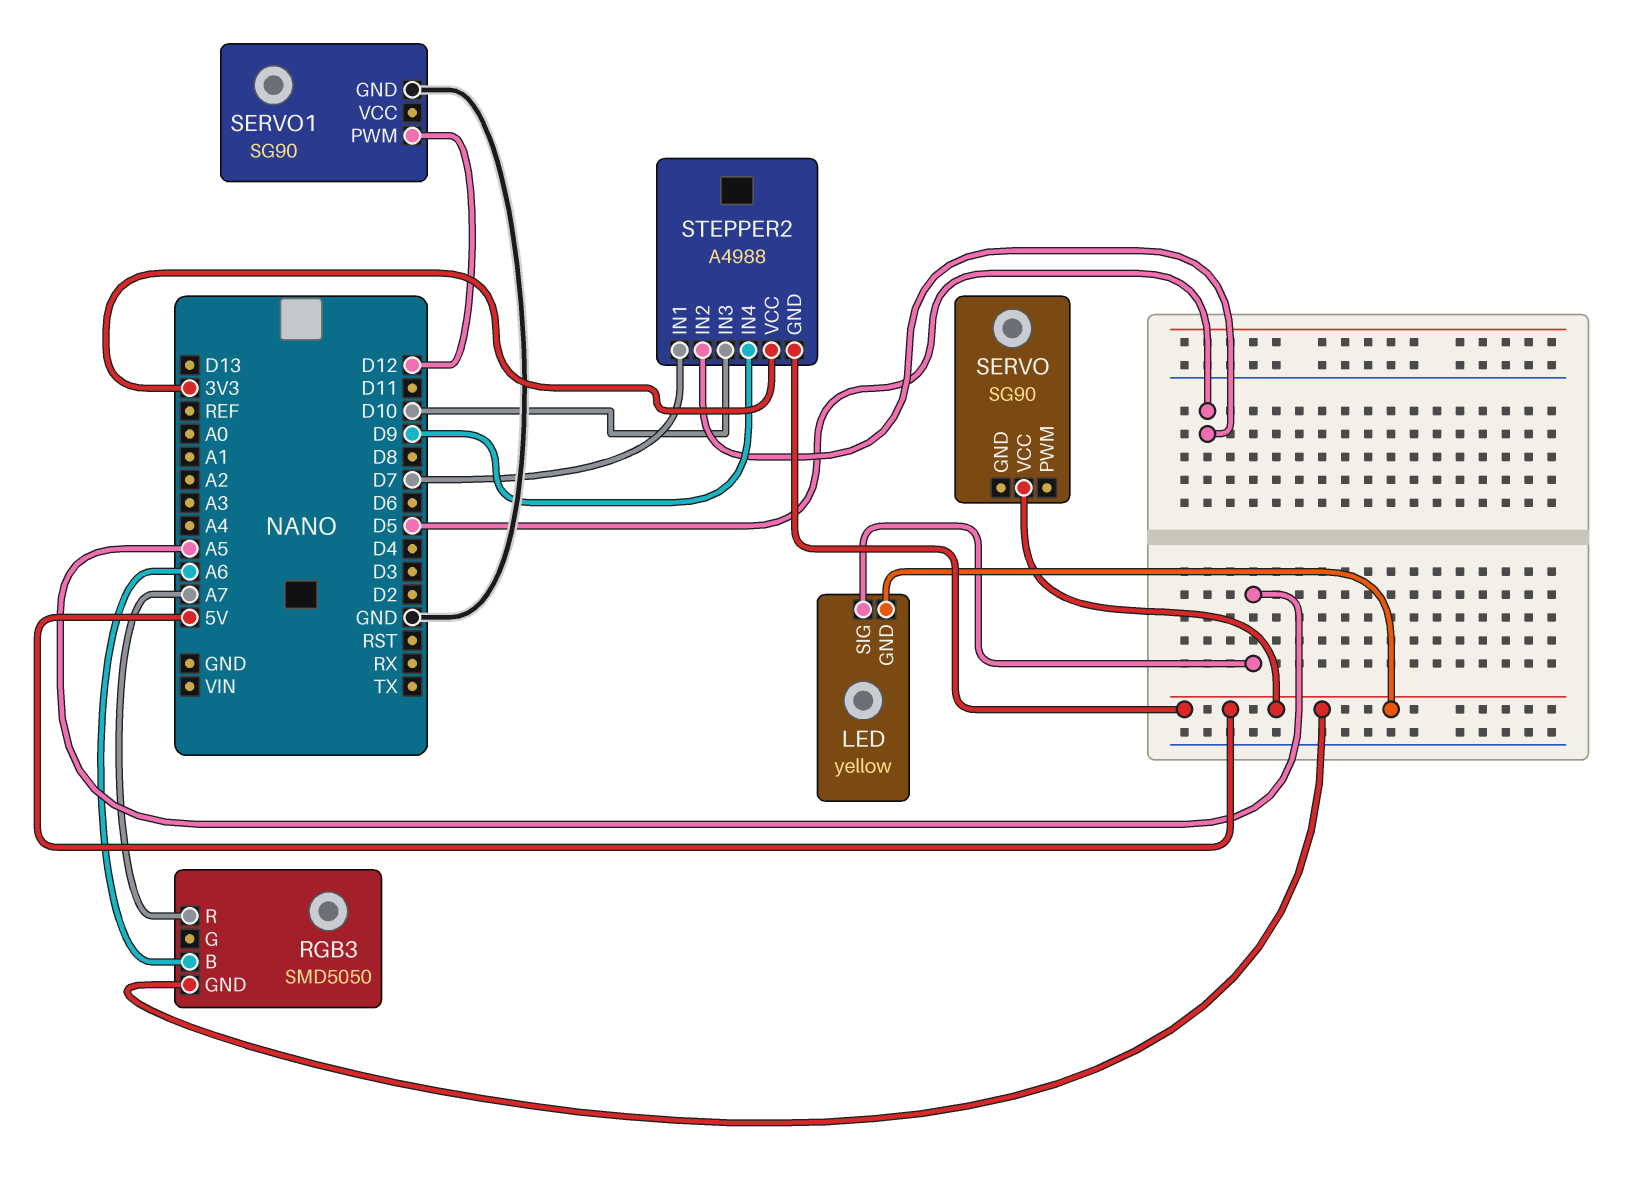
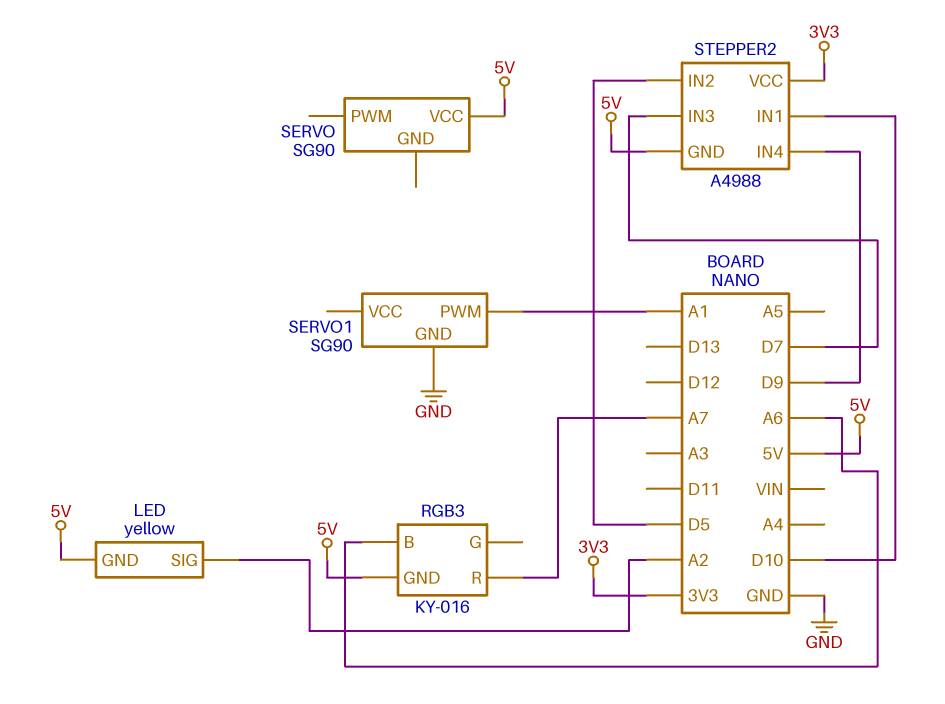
LED pin SIG: A5 -> A2
RGB3: SMD5050 -> KY-016
SERVO1 pin PWM: D12 -> A1
STEPPER2 pin IN1: D7 -> D10
STEPPER2 pin IN3: D10 -> D7

